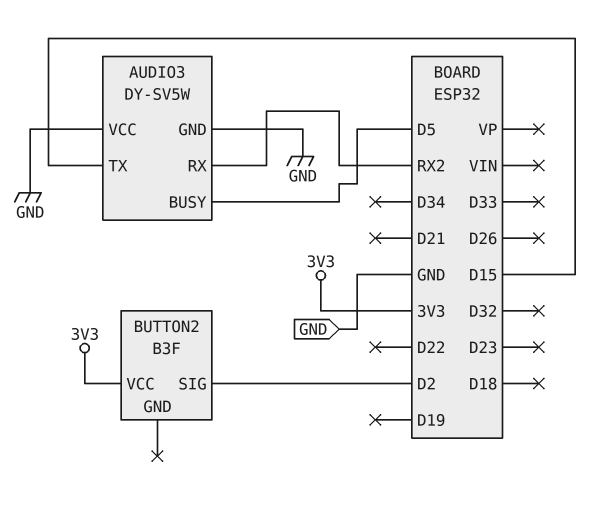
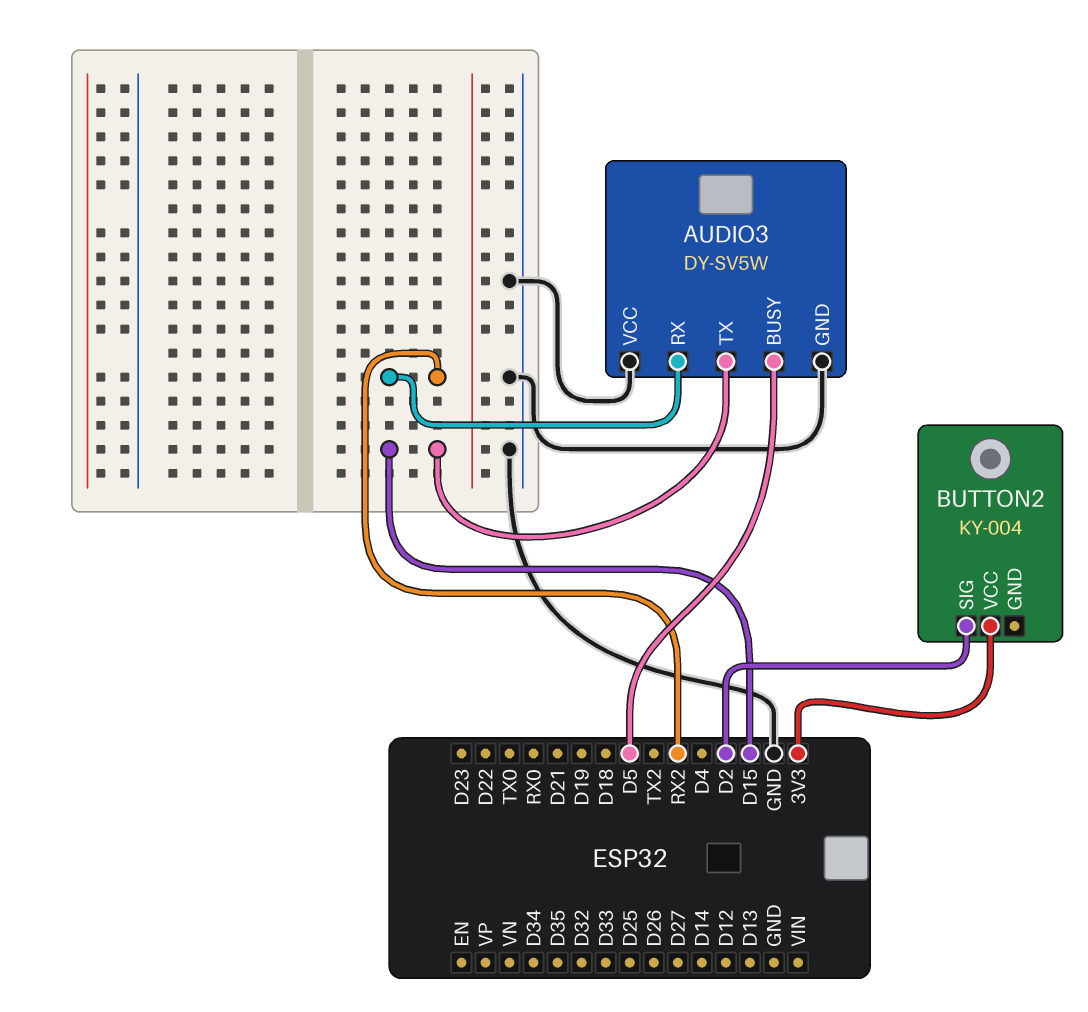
BUTTON2: B3F -> KY-004

